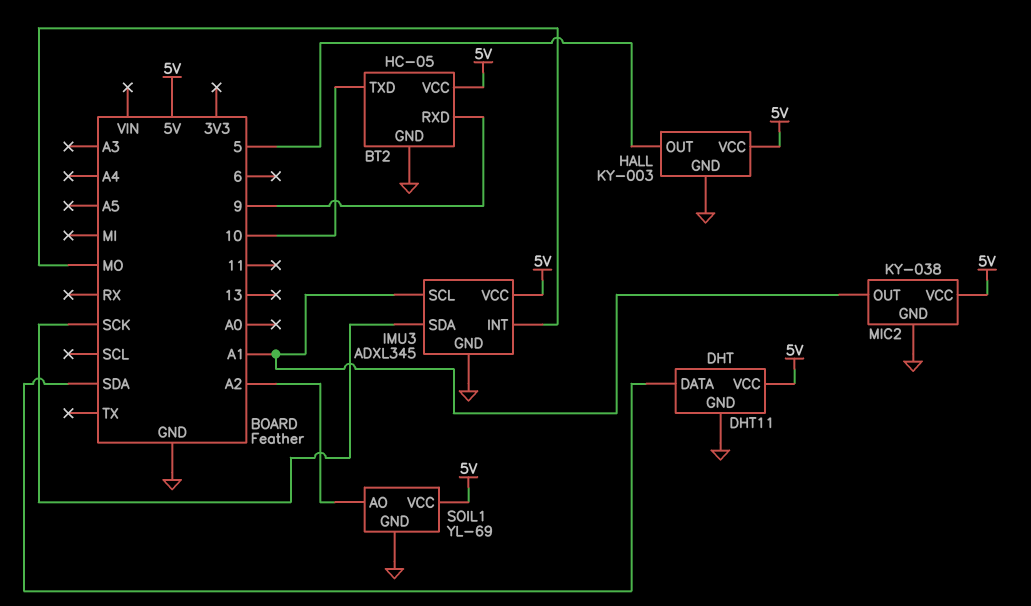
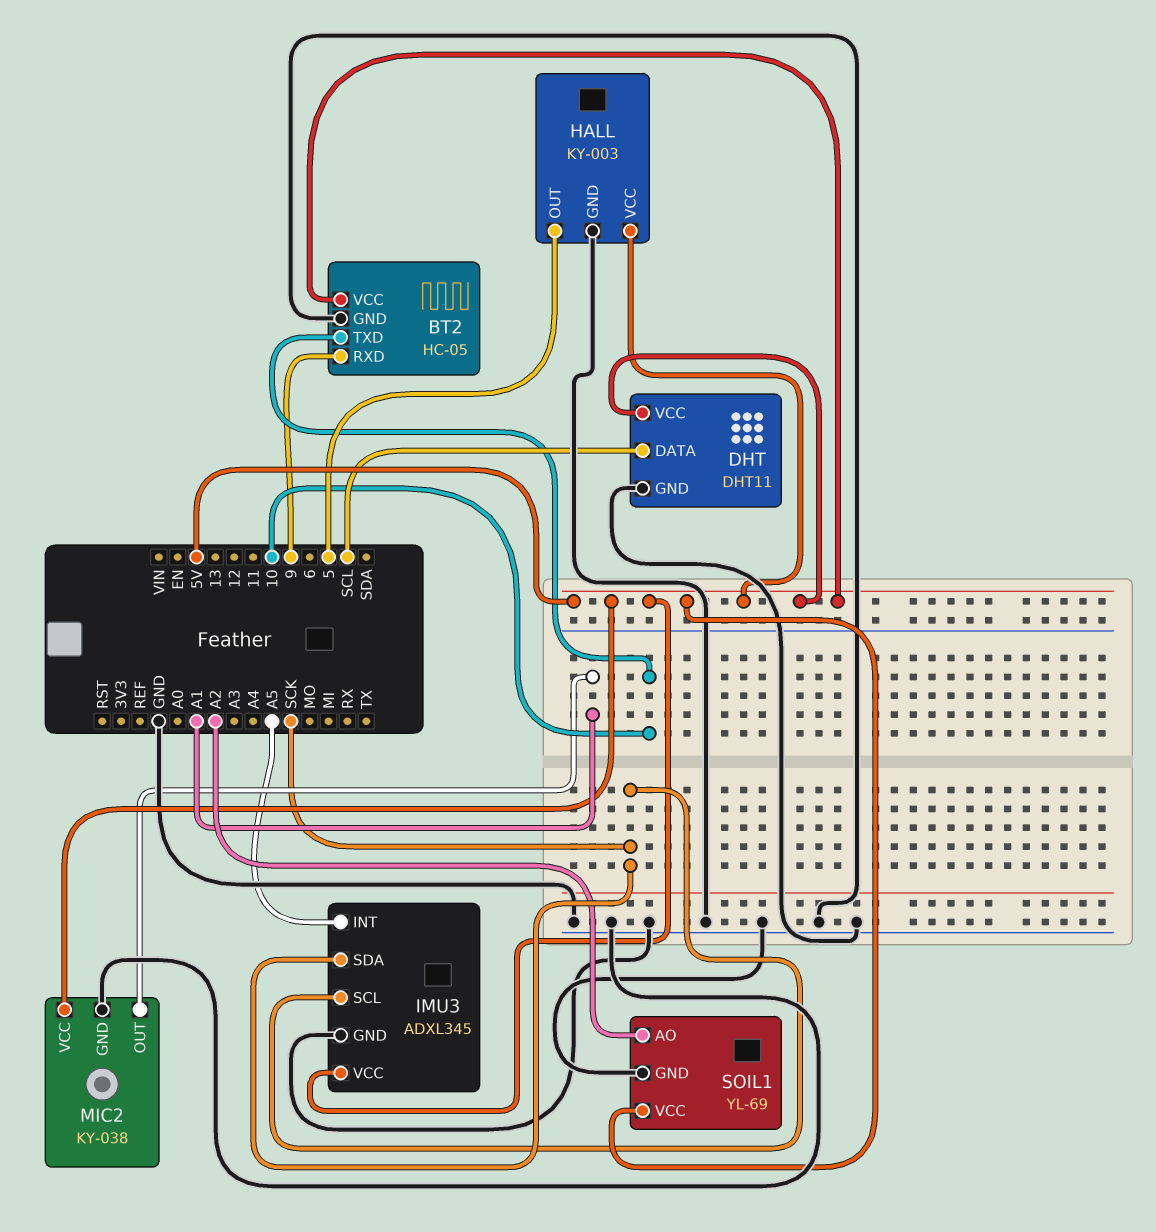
DHT pin DATA: SDA -> SCL
IMU3 pin INT: MO -> A5
IMU3 pin SCL: A1 -> SCK

